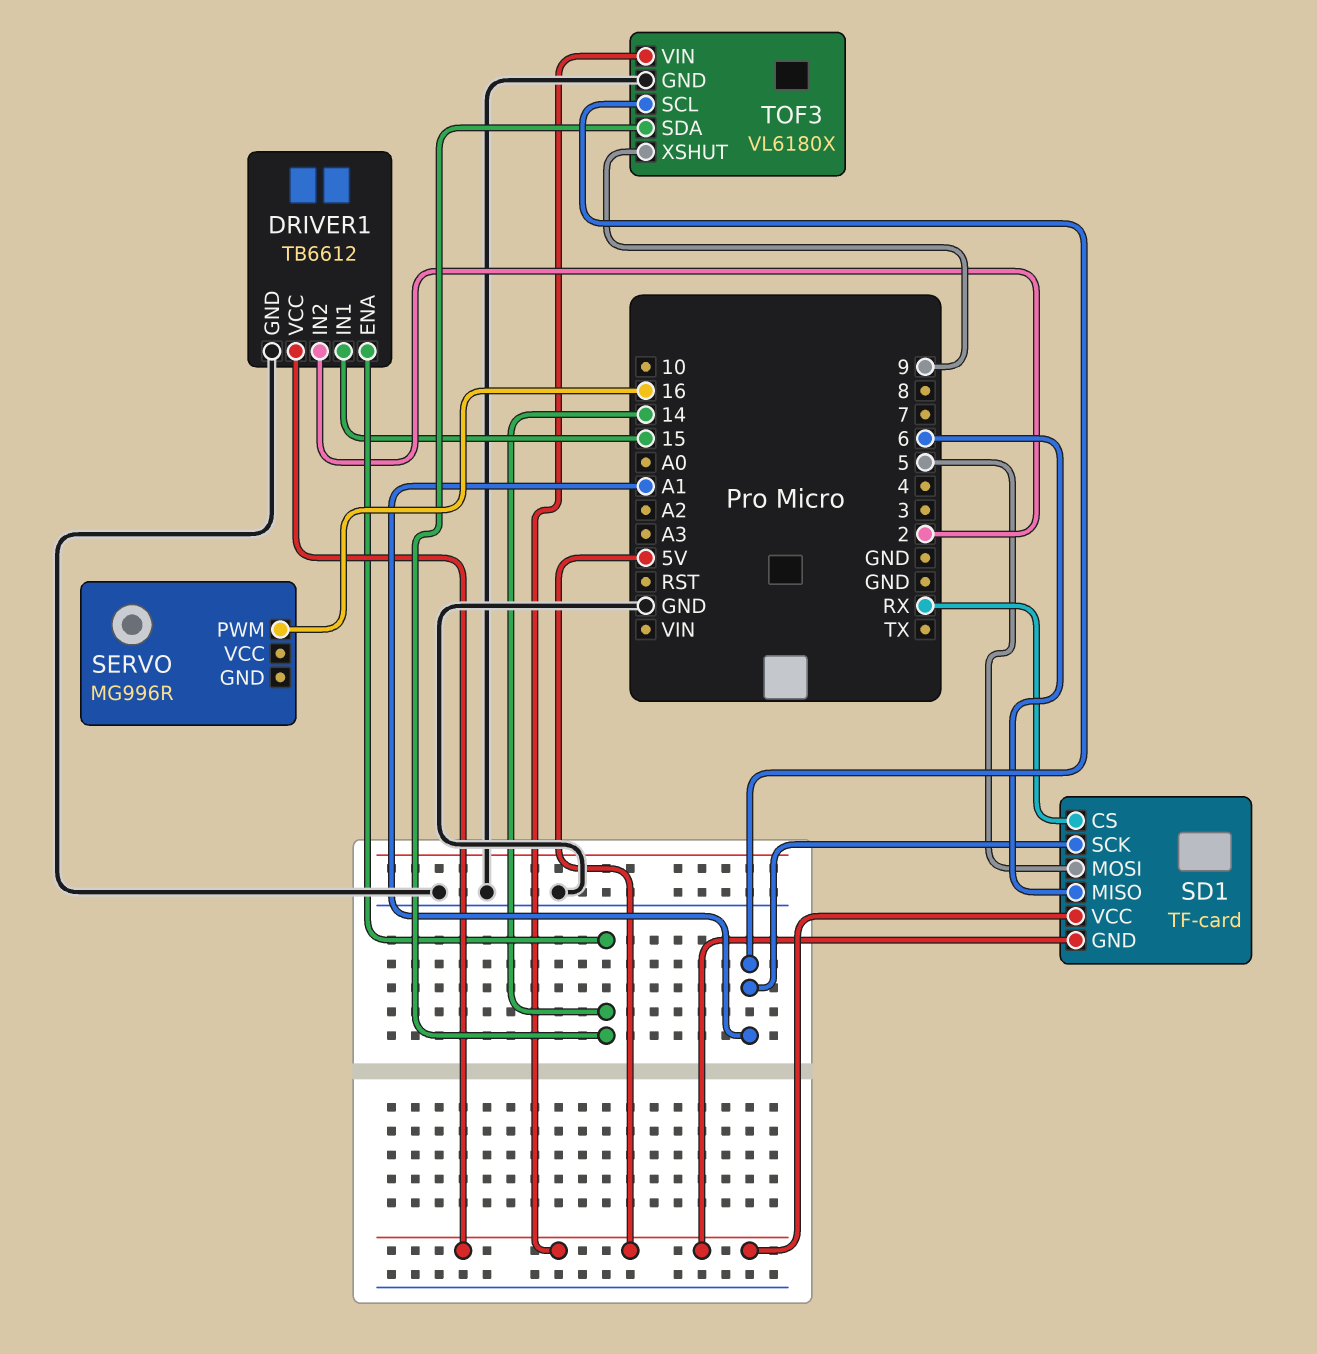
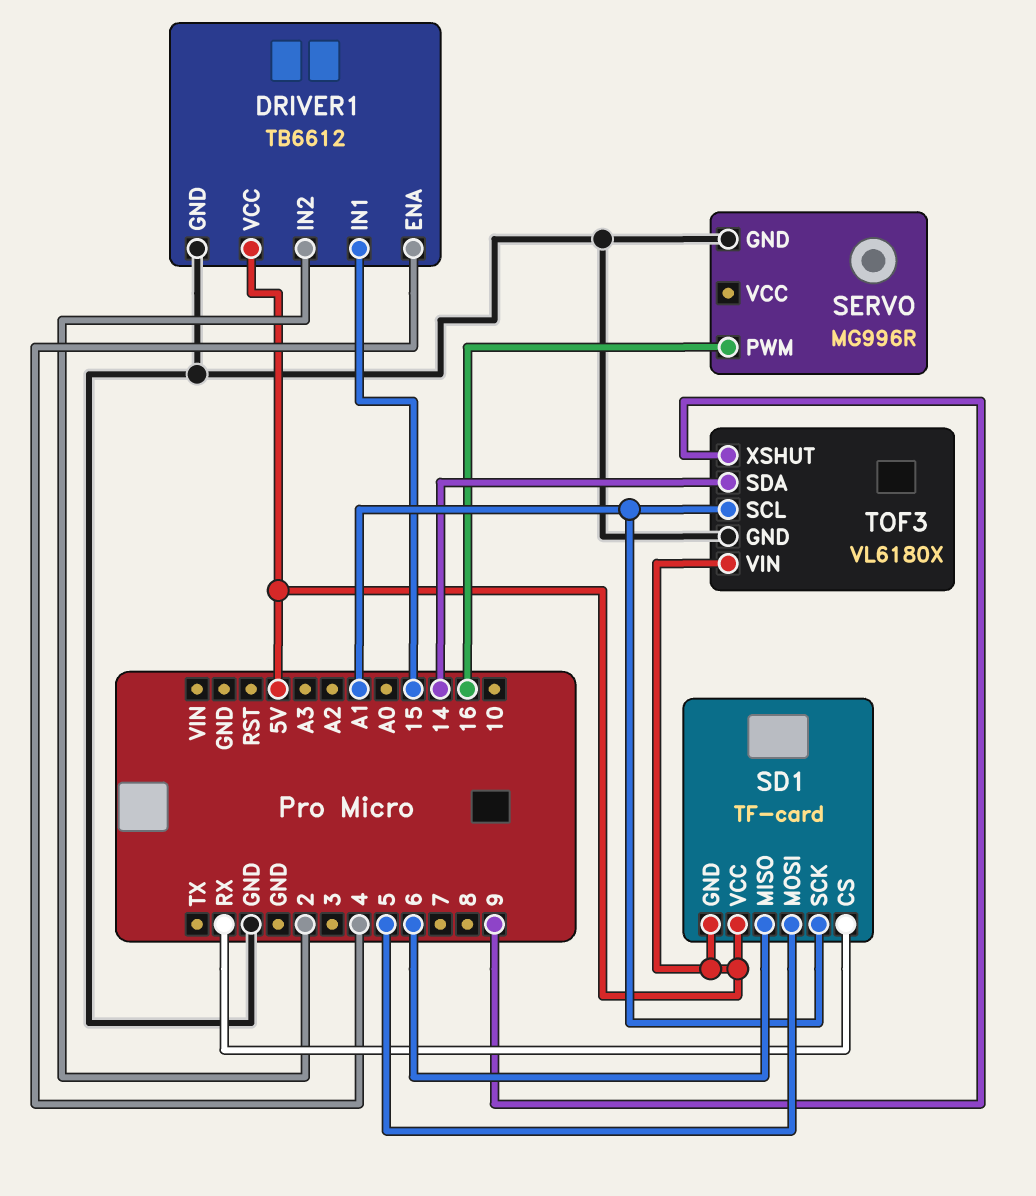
DRIVER1 pin ENA: 14 -> 4
SERVO pin GND: none -> GND

